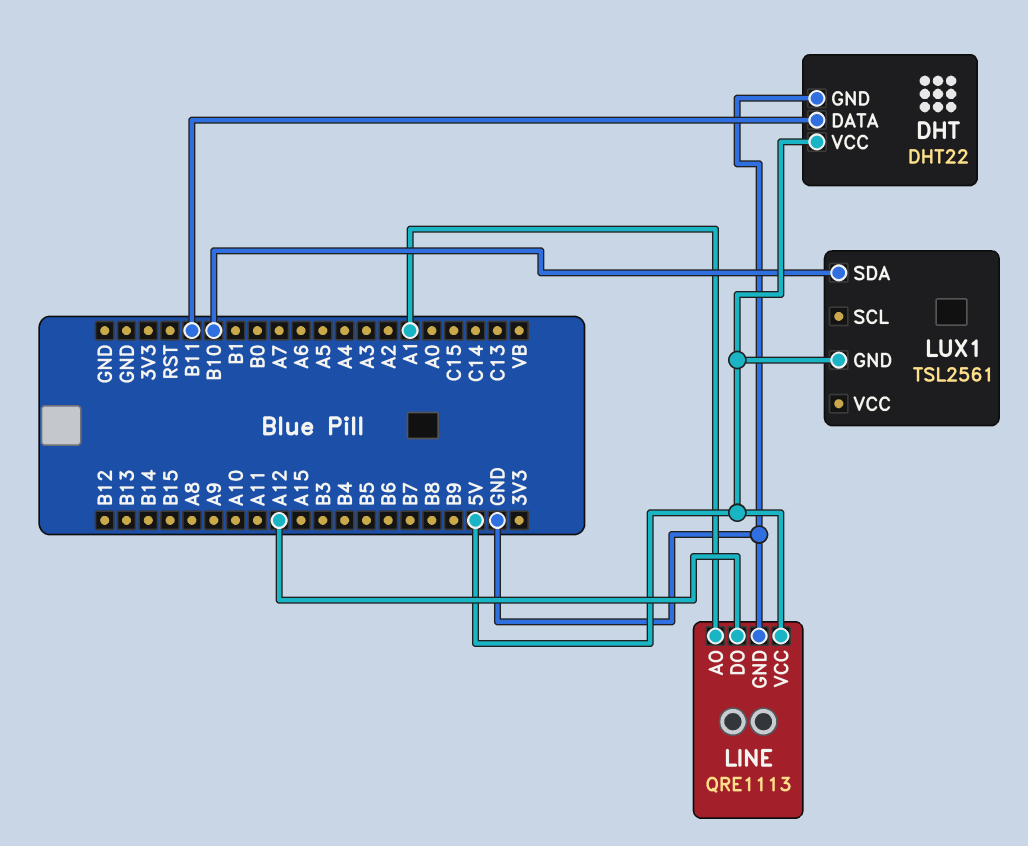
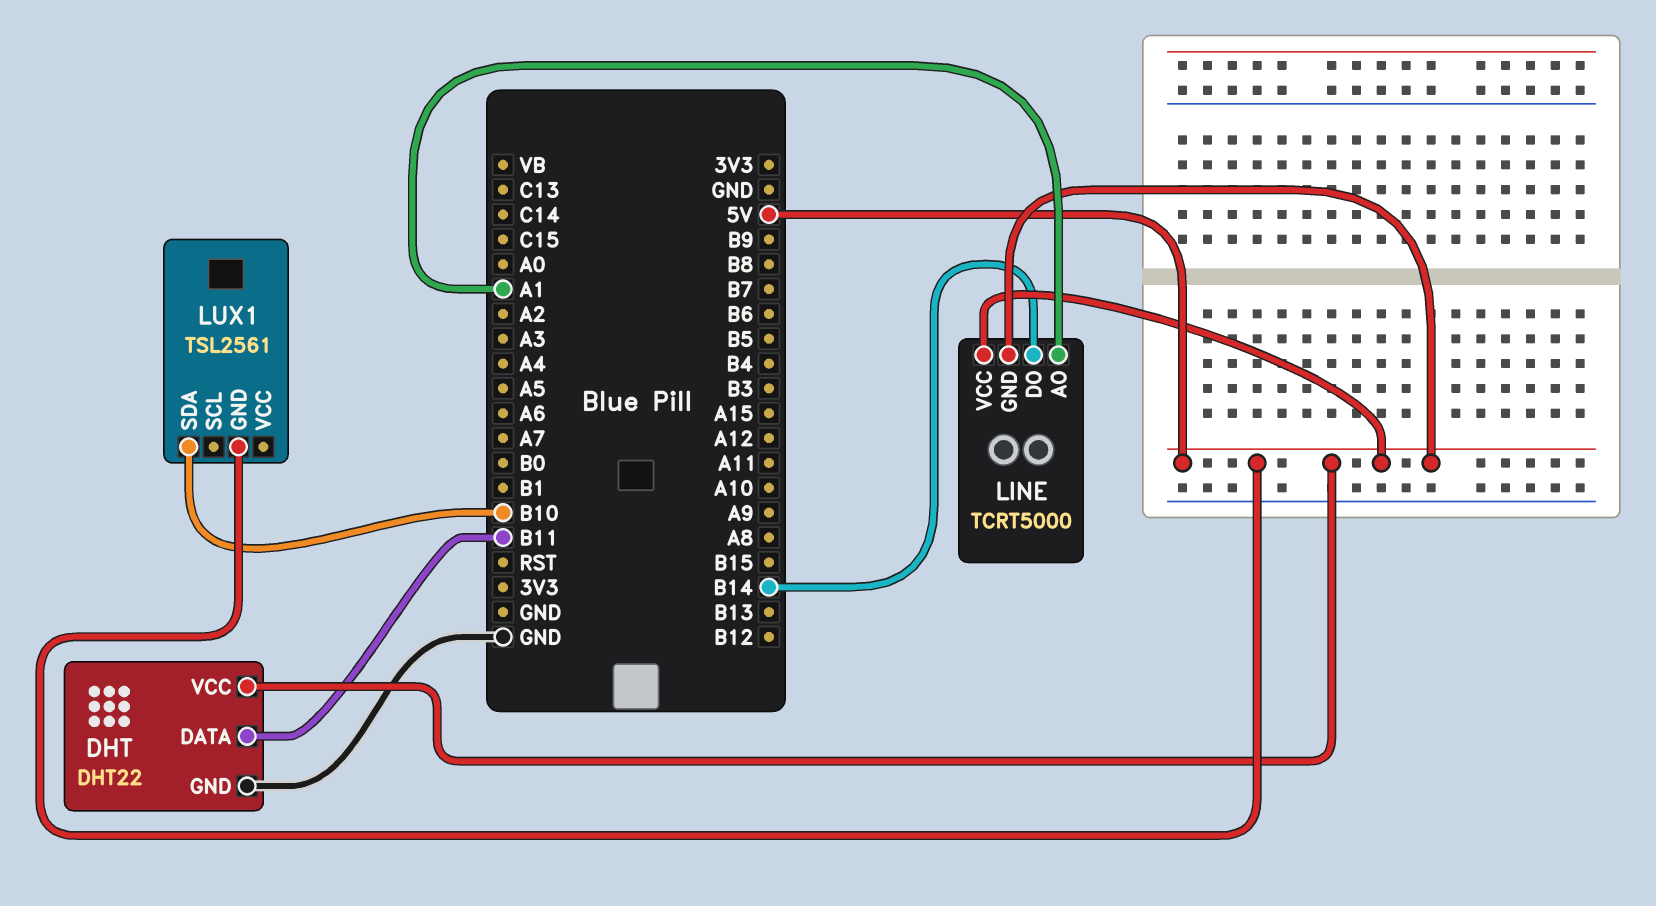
LINE: QRE1113 -> TCRT5000
LINE pin DO: A12 -> B14
LINE pin GND: GND -> 5V

